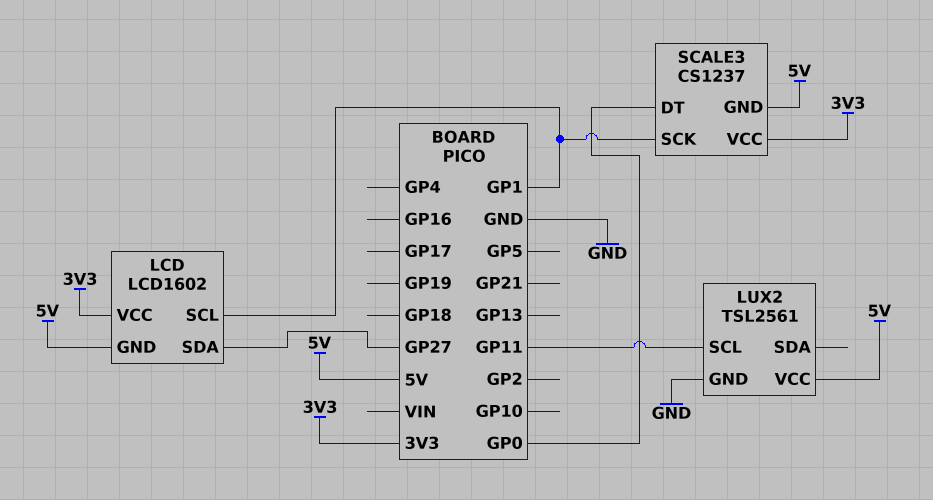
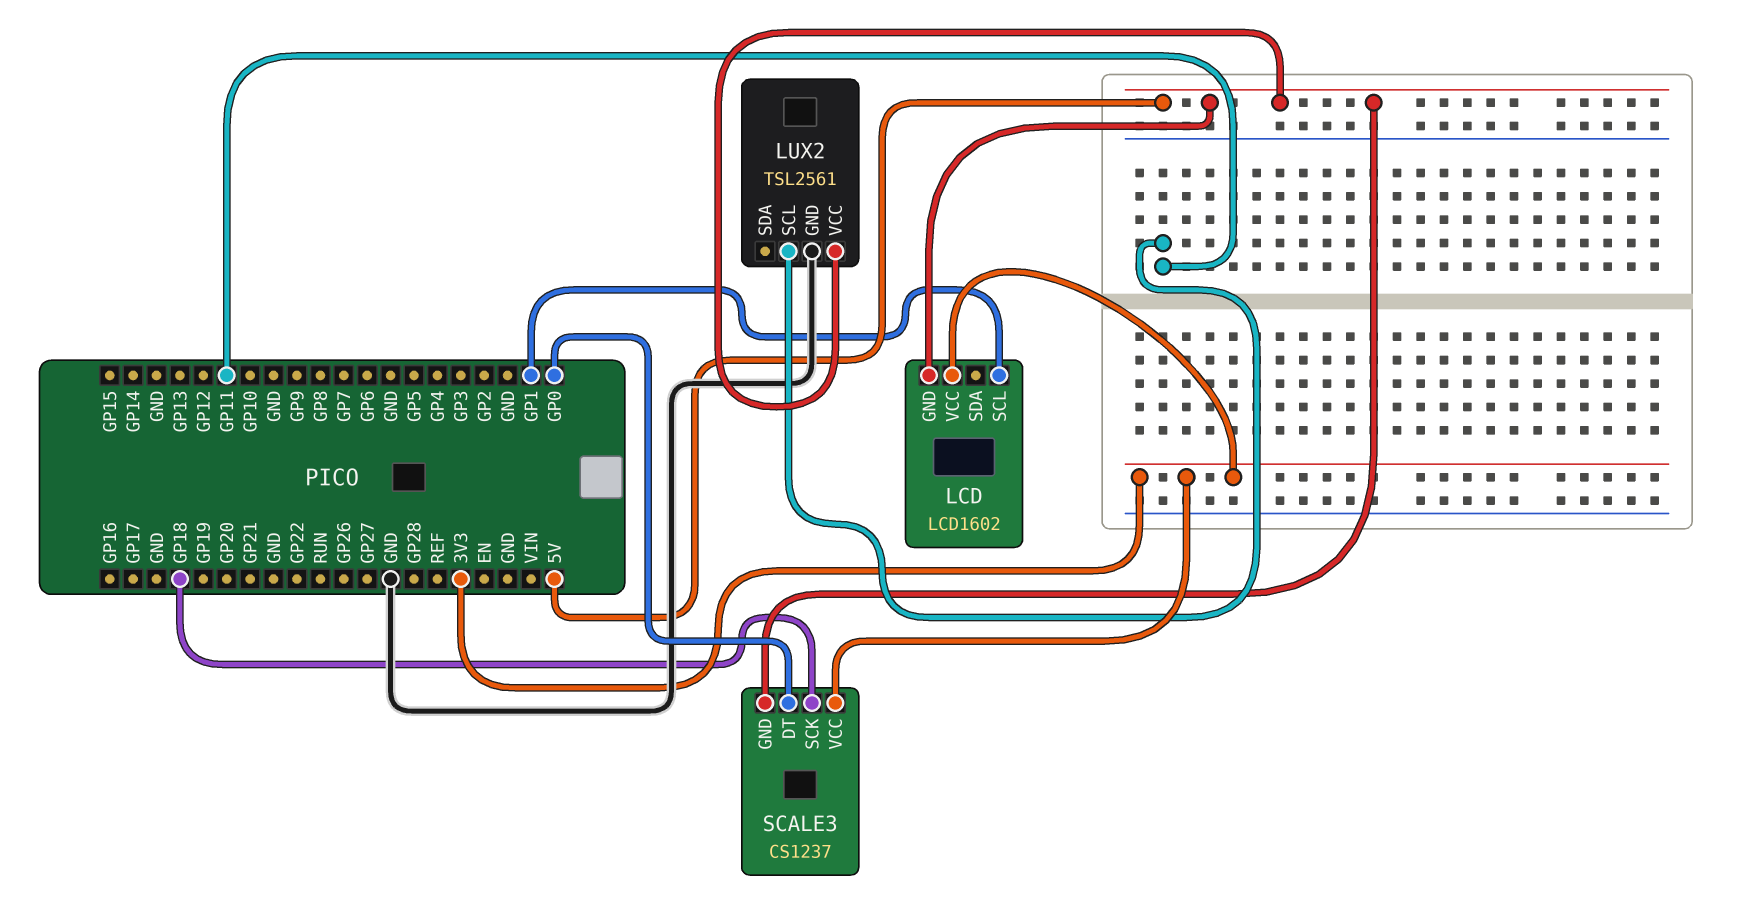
LCD pin SDA: GP27 -> none
SCALE3 pin SCK: GP1 -> GP18

